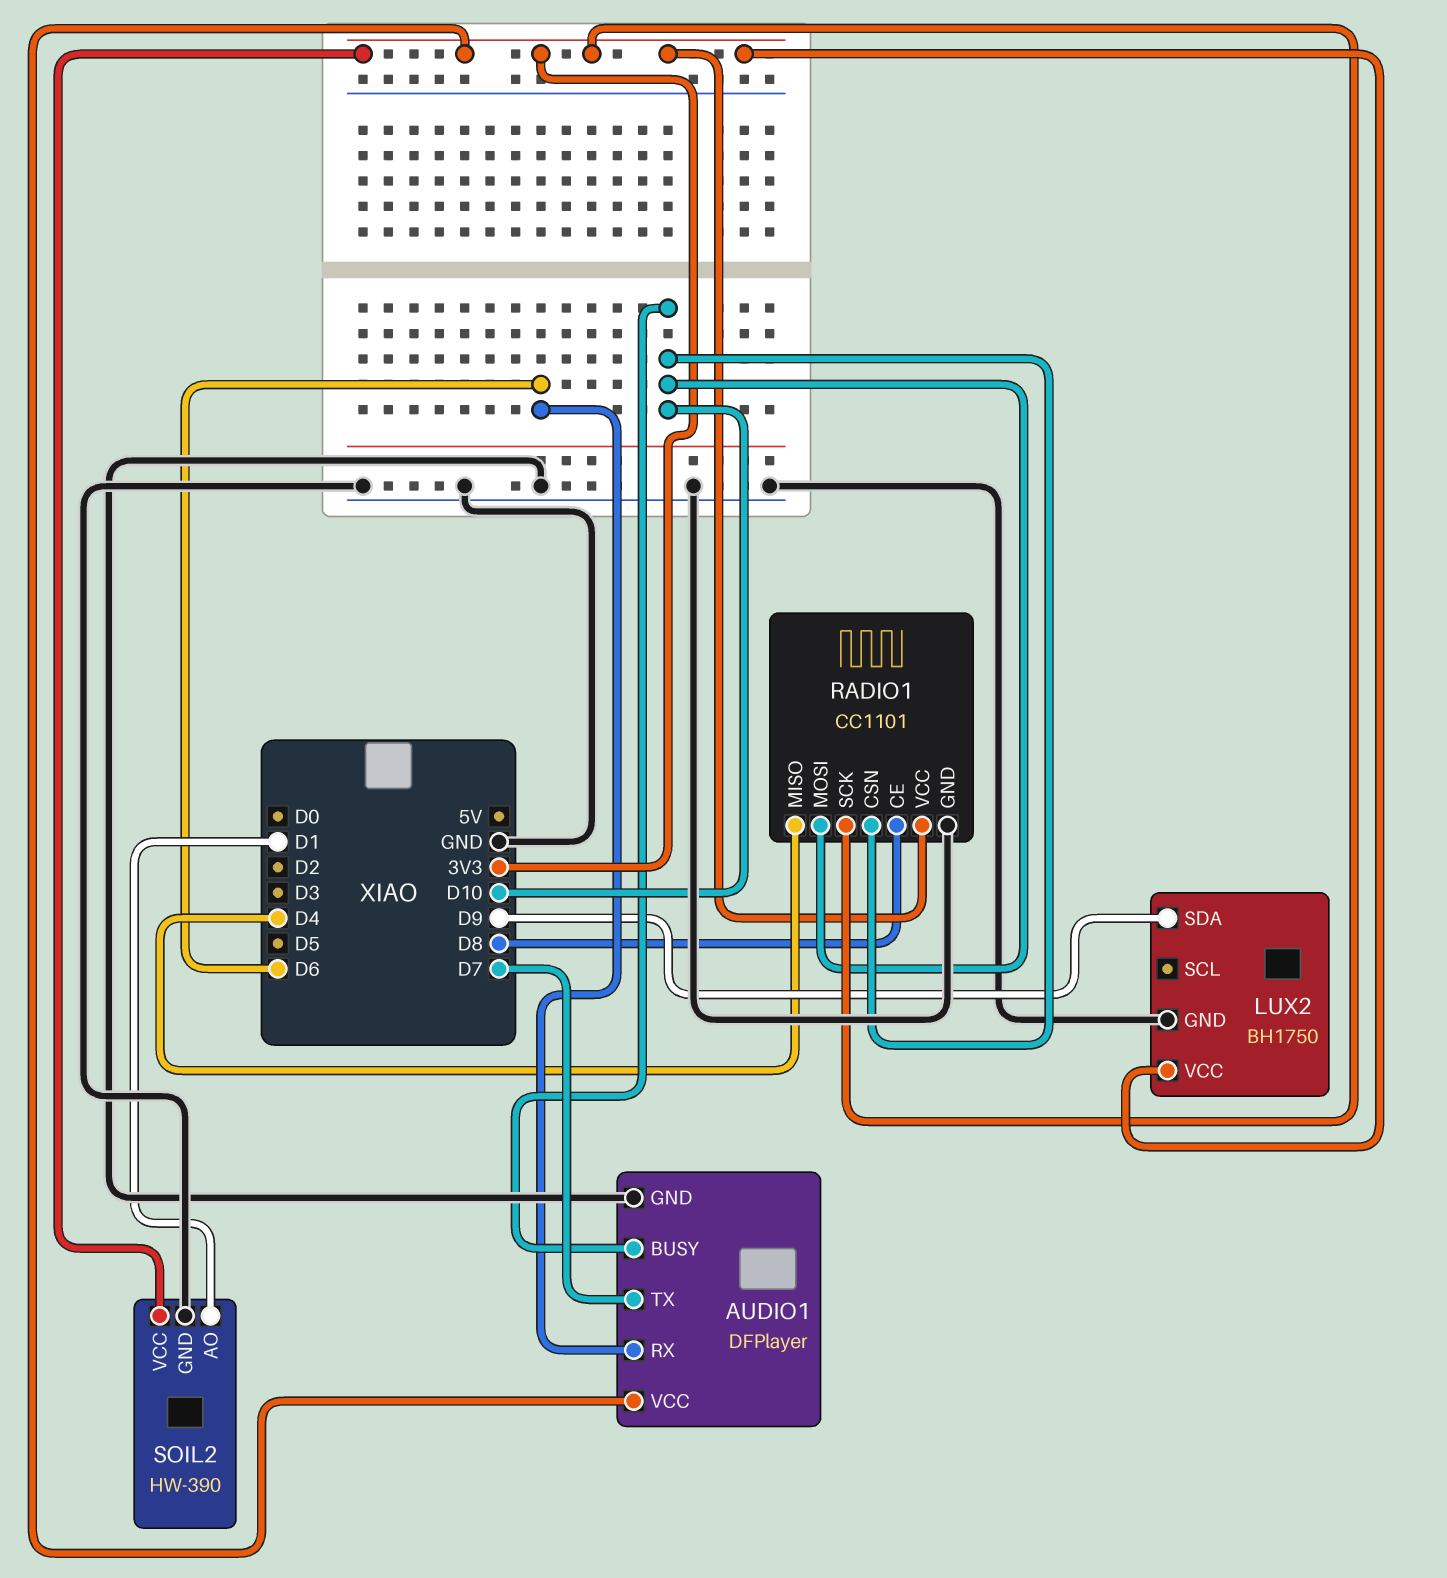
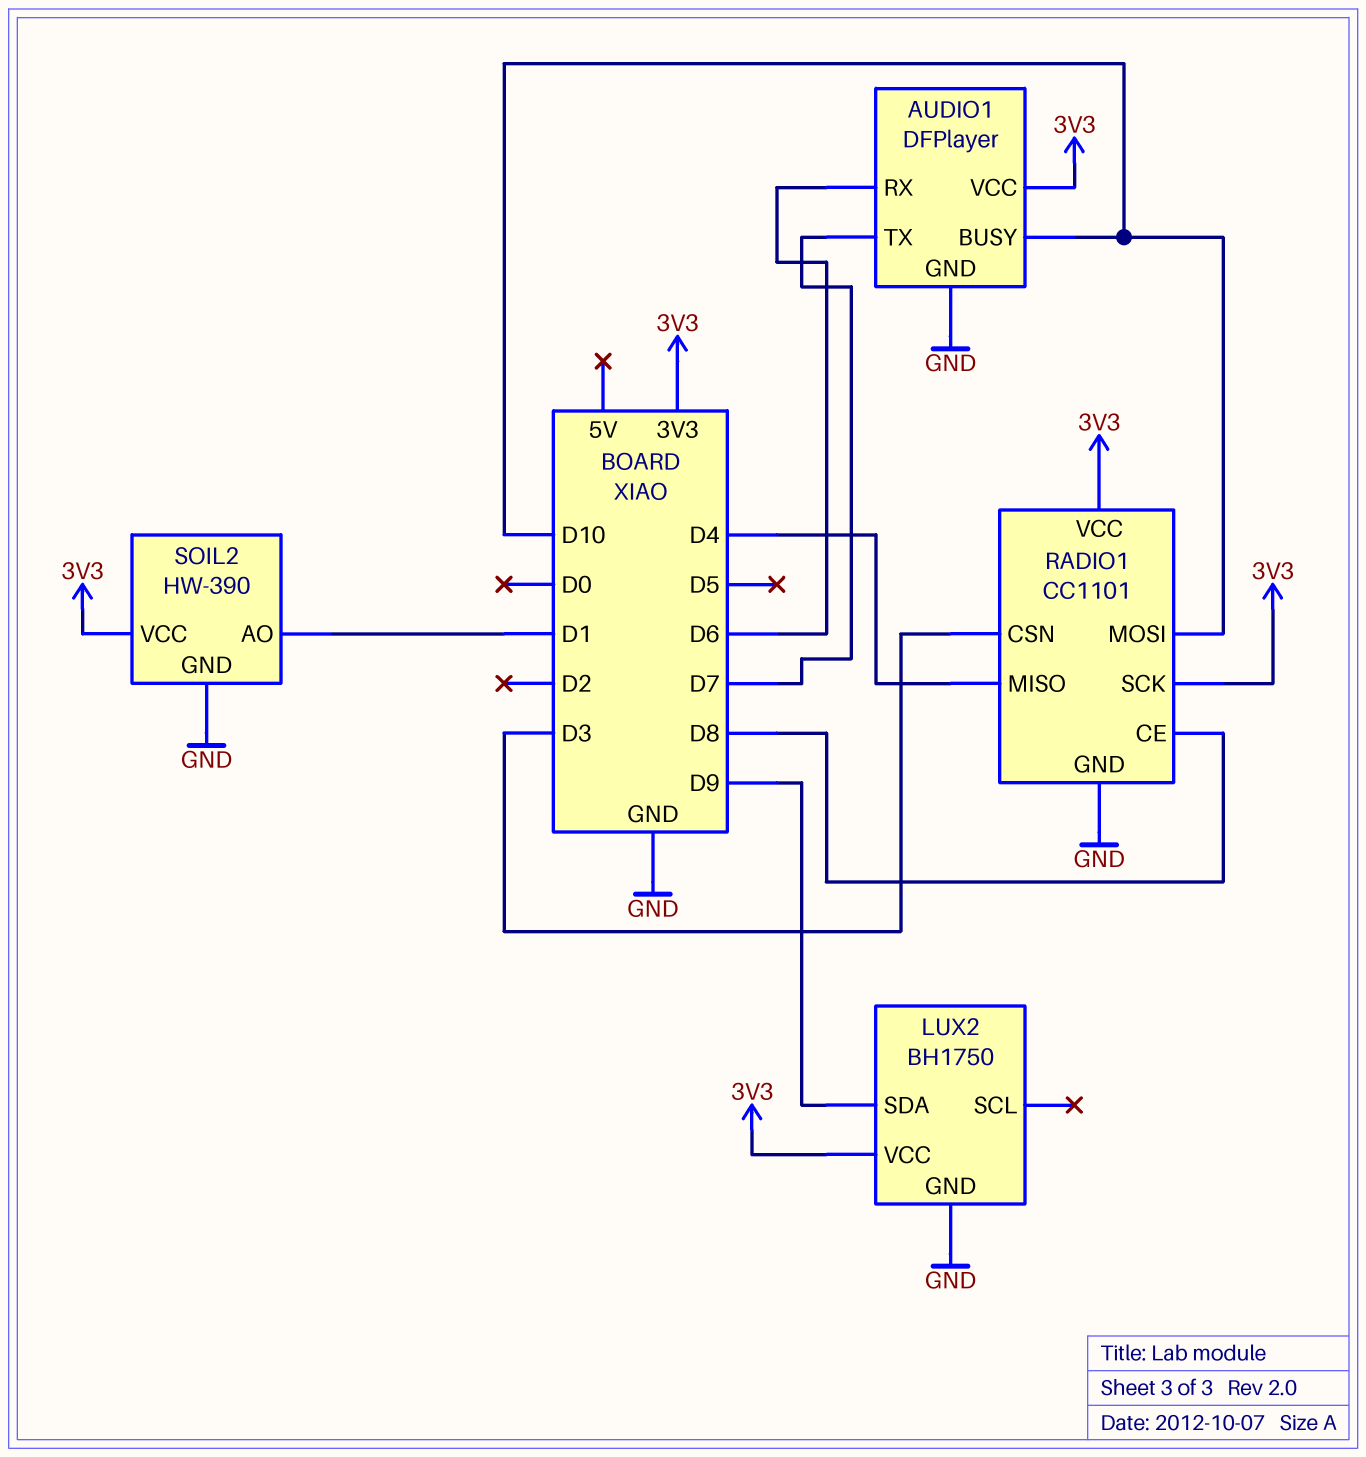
RADIO1 pin CSN: D10 -> D3

